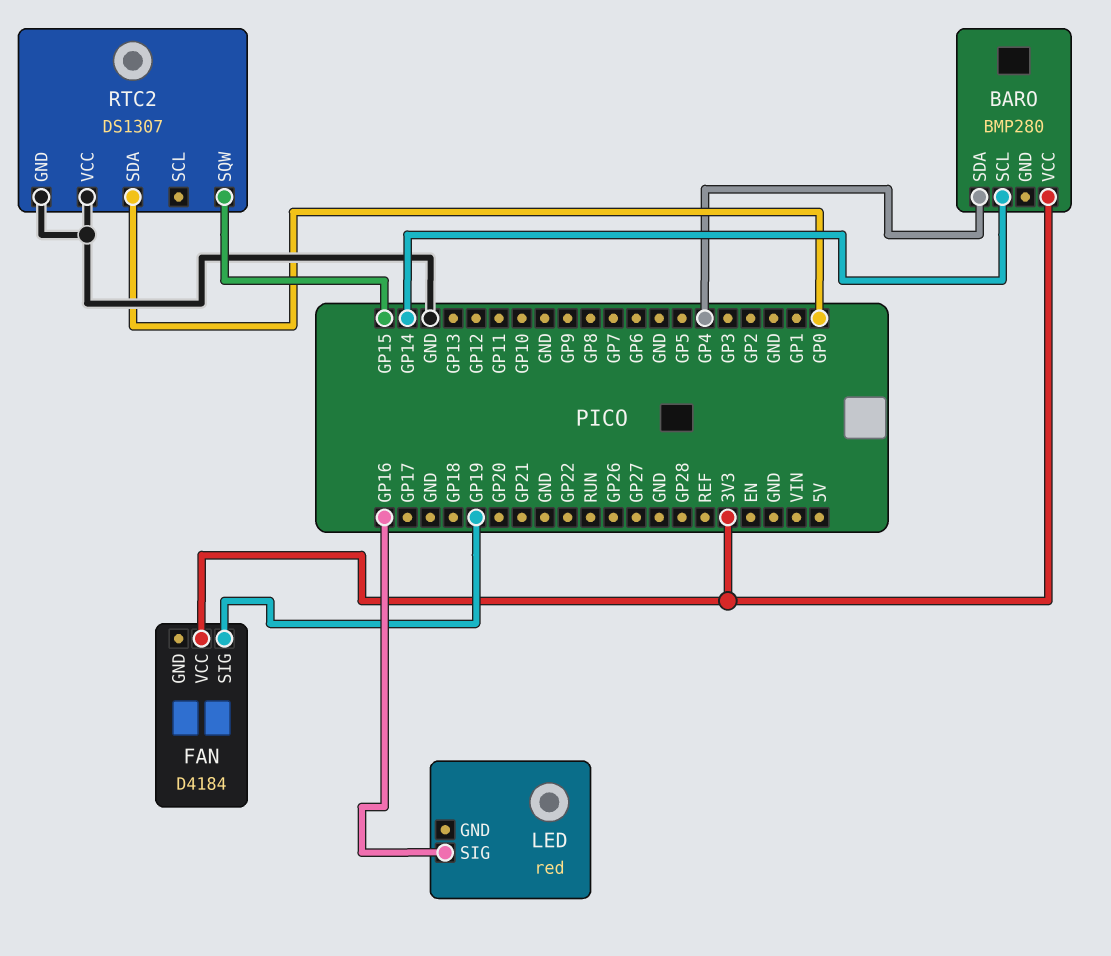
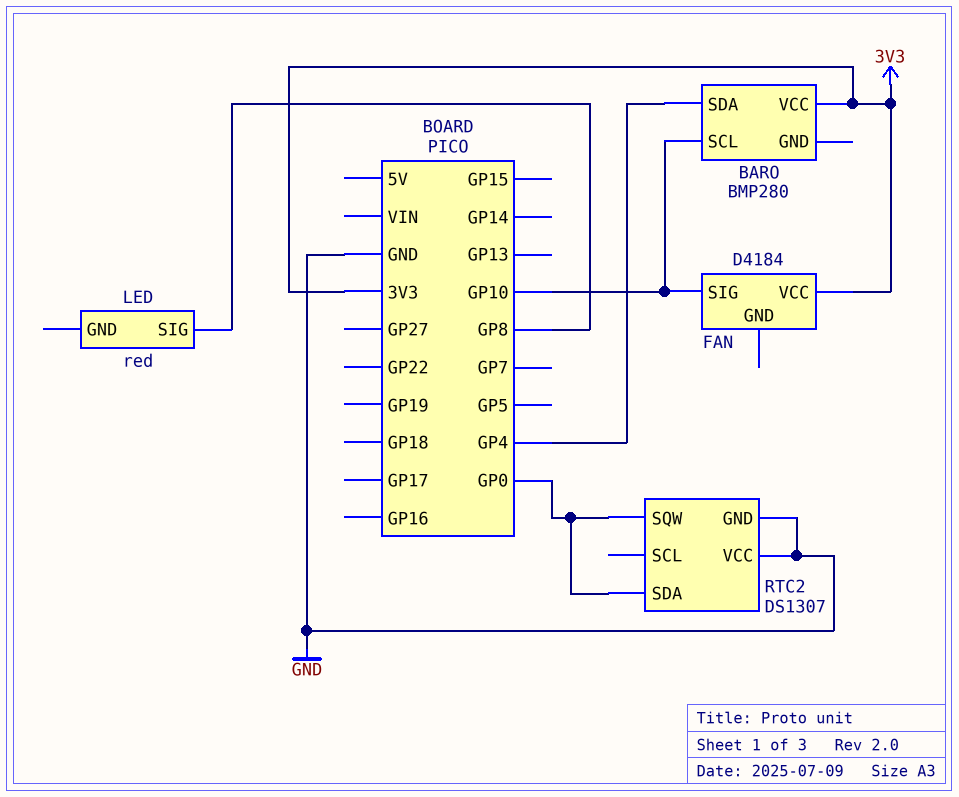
BARO pin SCL: GP14 -> GP10
FAN pin SIG: GP19 -> GP10
LED pin SIG: GP16 -> GP8
RTC2 pin SQW: GP15 -> GP0

